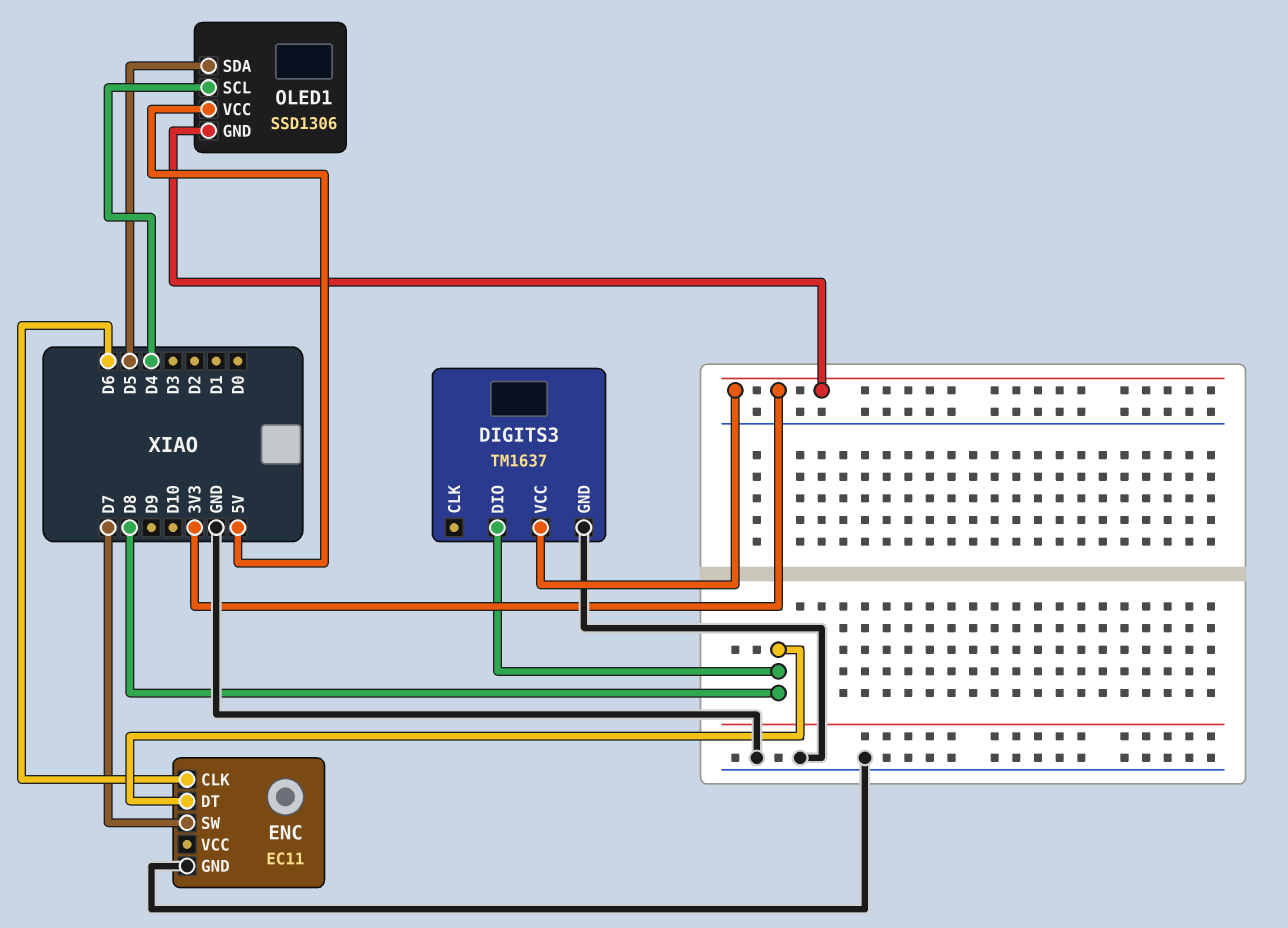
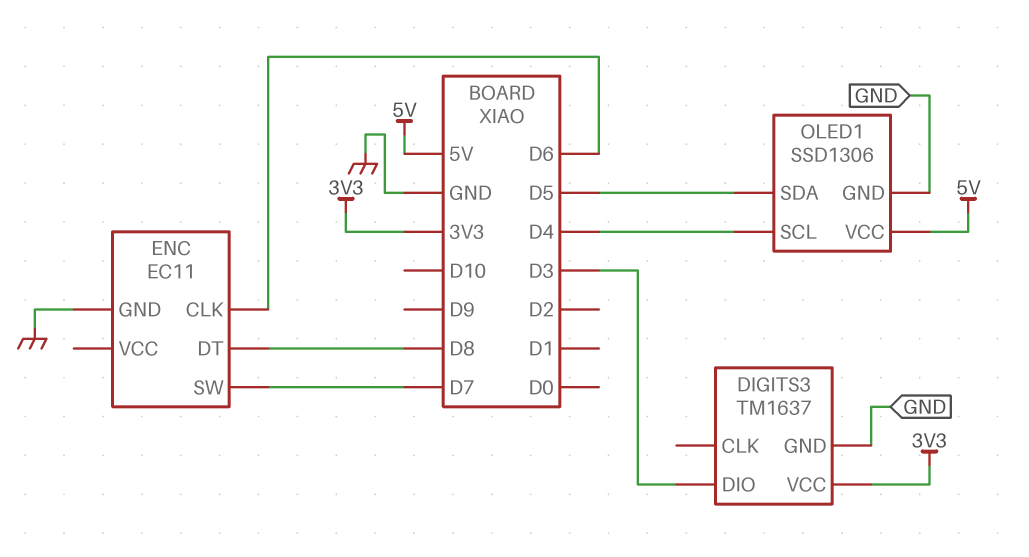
DIGITS3 pin DIO: D8 -> D3
OLED1 pin GND: 3V3 -> GND

